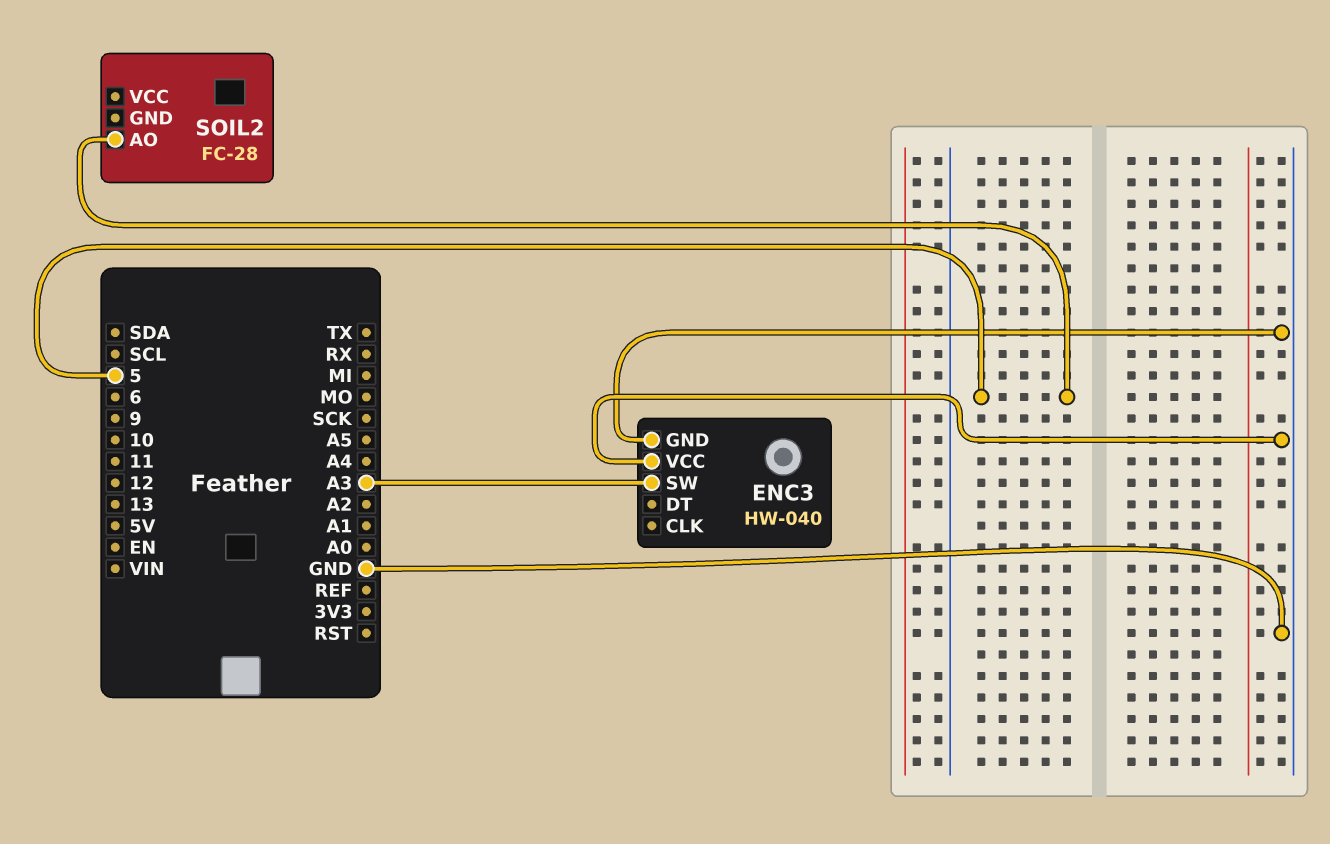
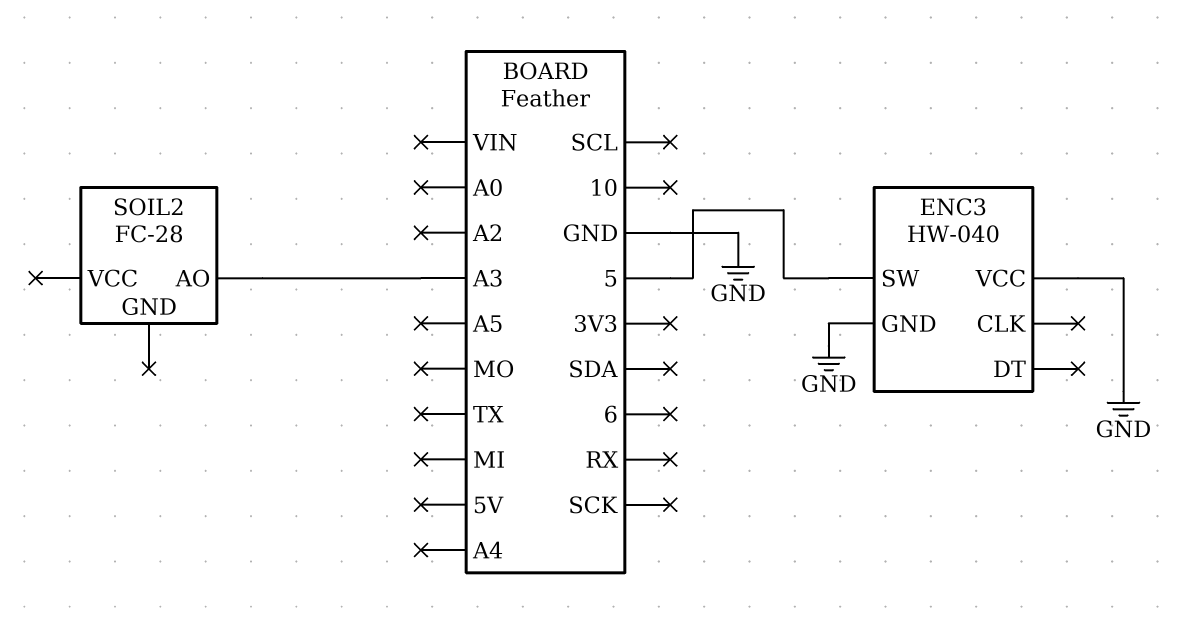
ENC3 pin SW: A3 -> 5
SOIL2 pin AO: 5 -> A3

